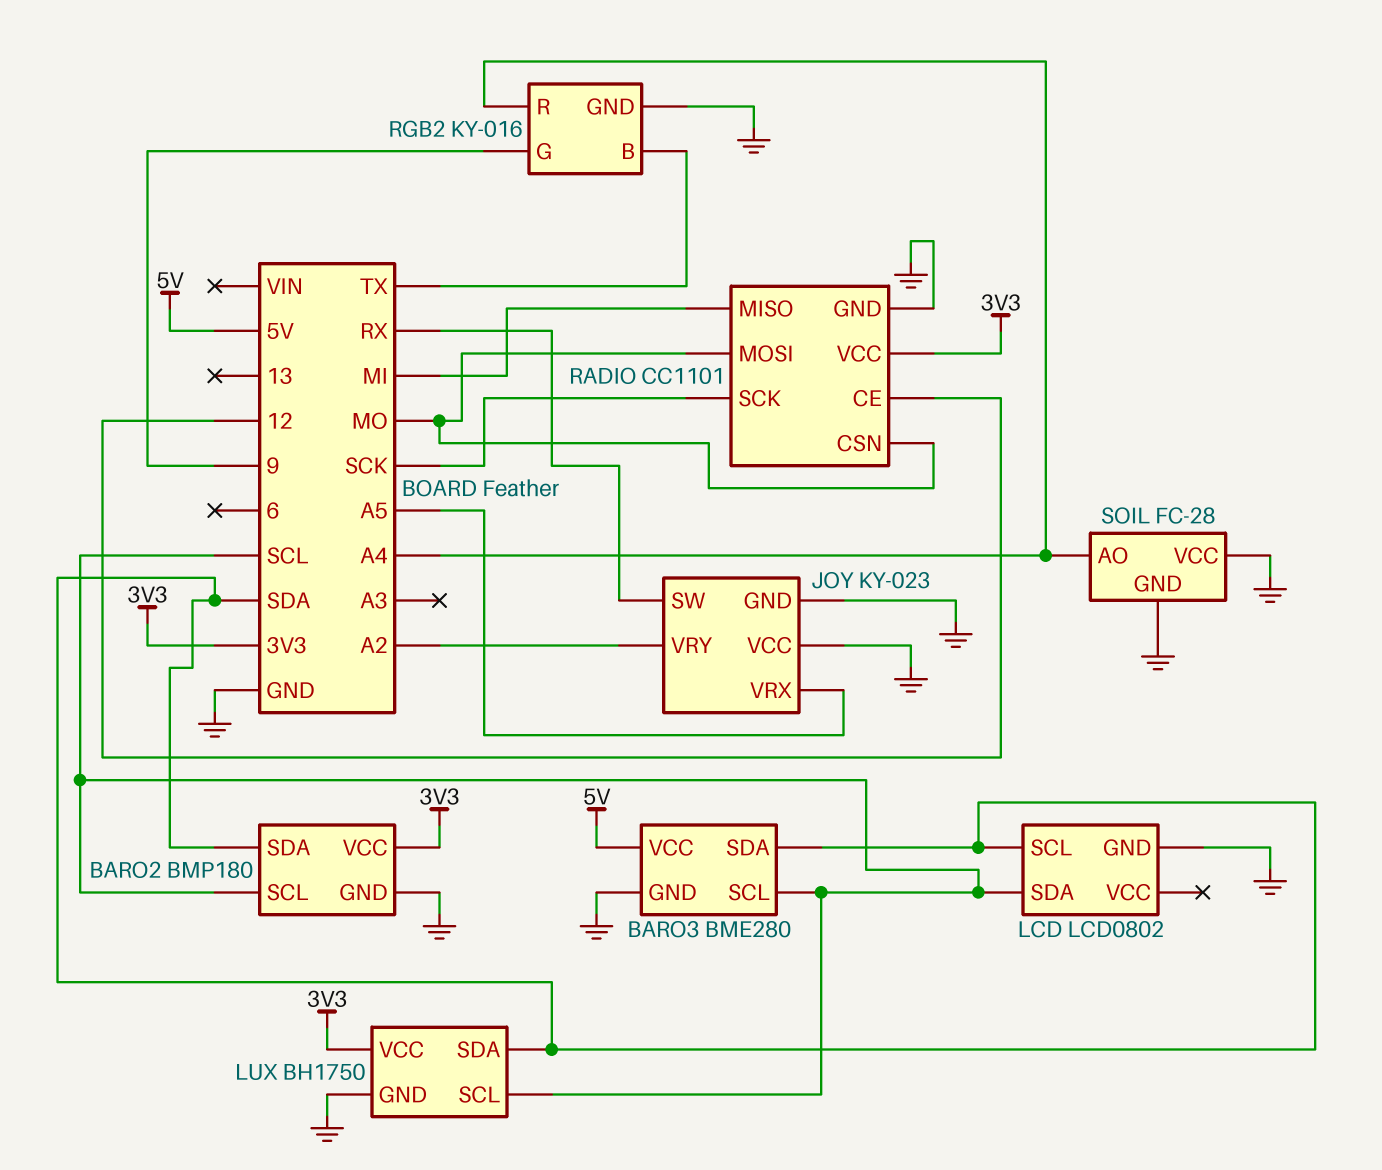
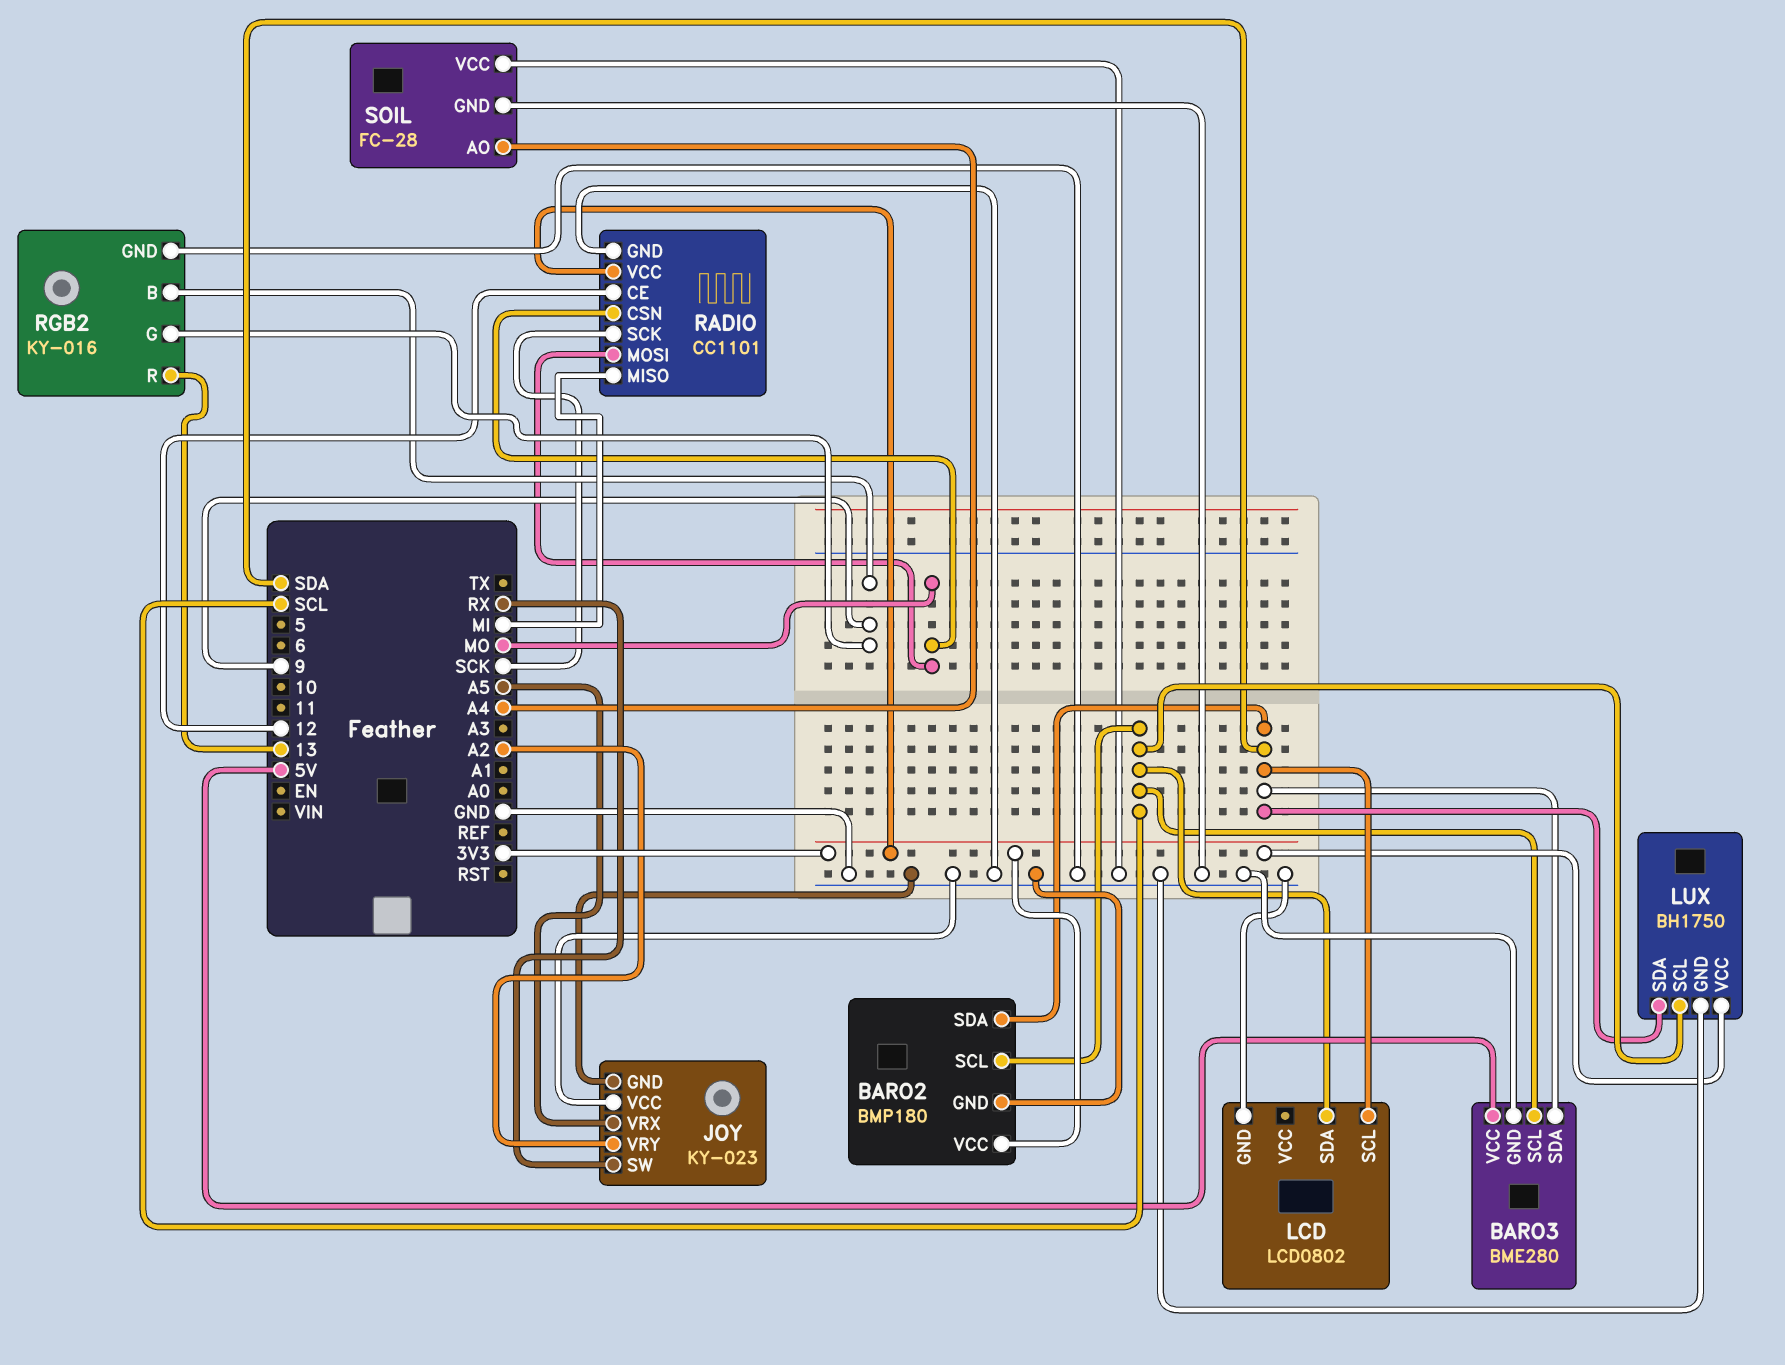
RGB2 pin B: TX -> 9
RGB2 pin R: A4 -> 13

